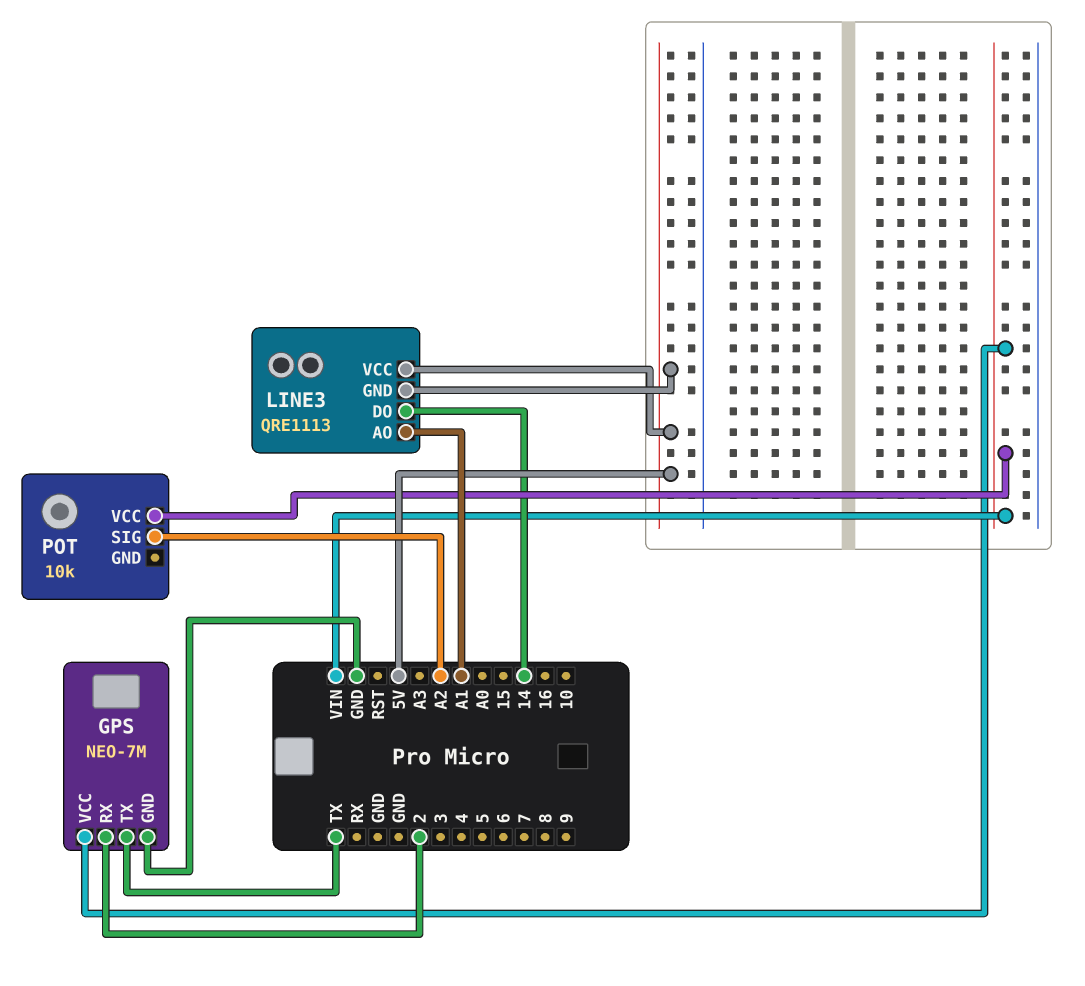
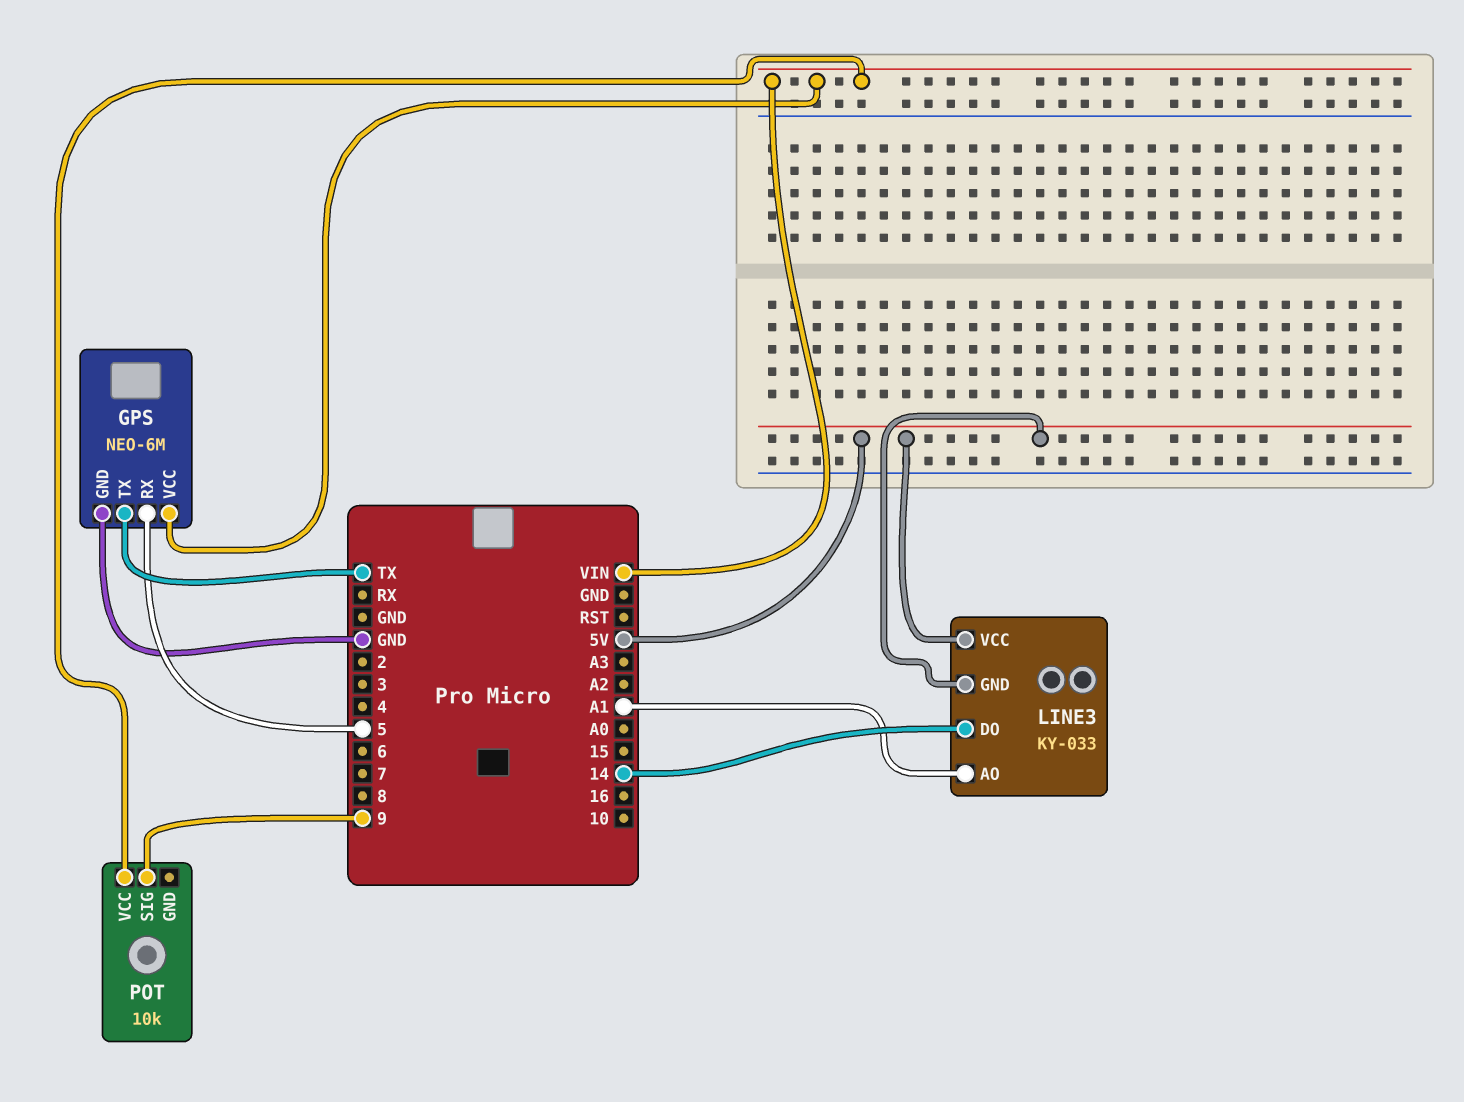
GPS: NEO-7M -> NEO-6M
GPS pin RX: 2 -> 5
LINE3: QRE1113 -> KY-033
POT pin SIG: A2 -> 9

